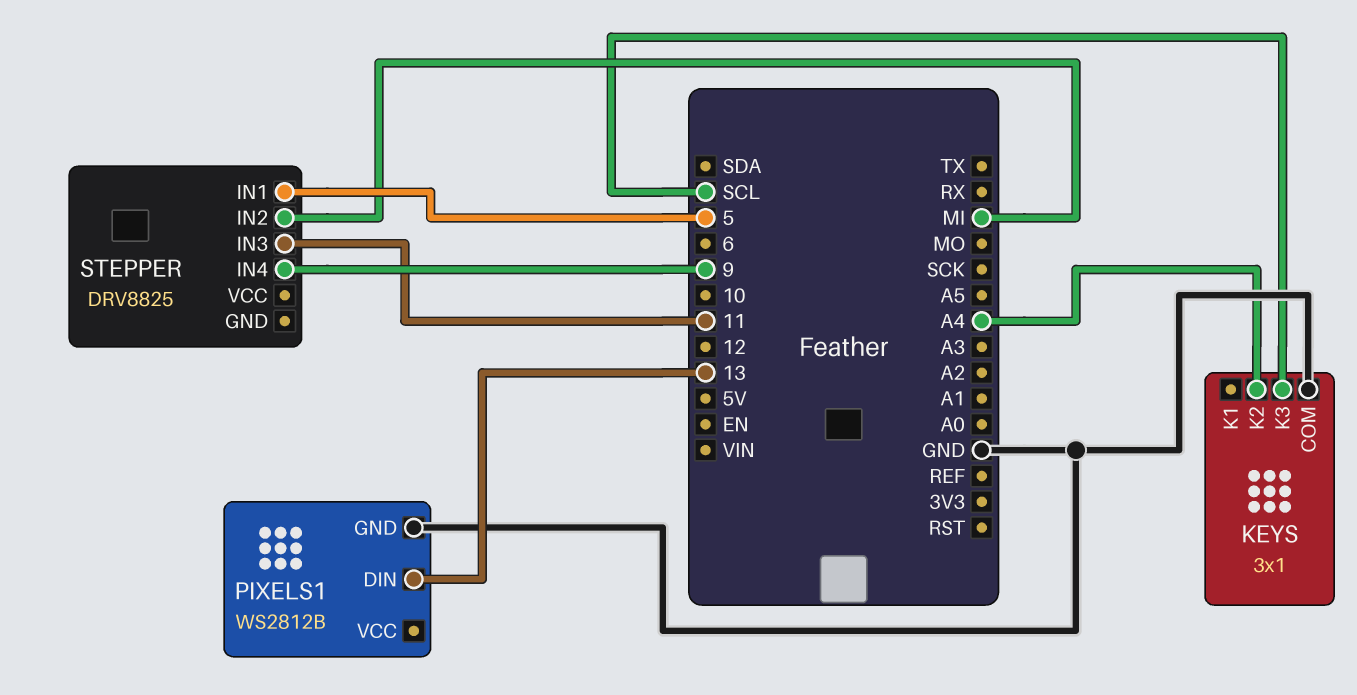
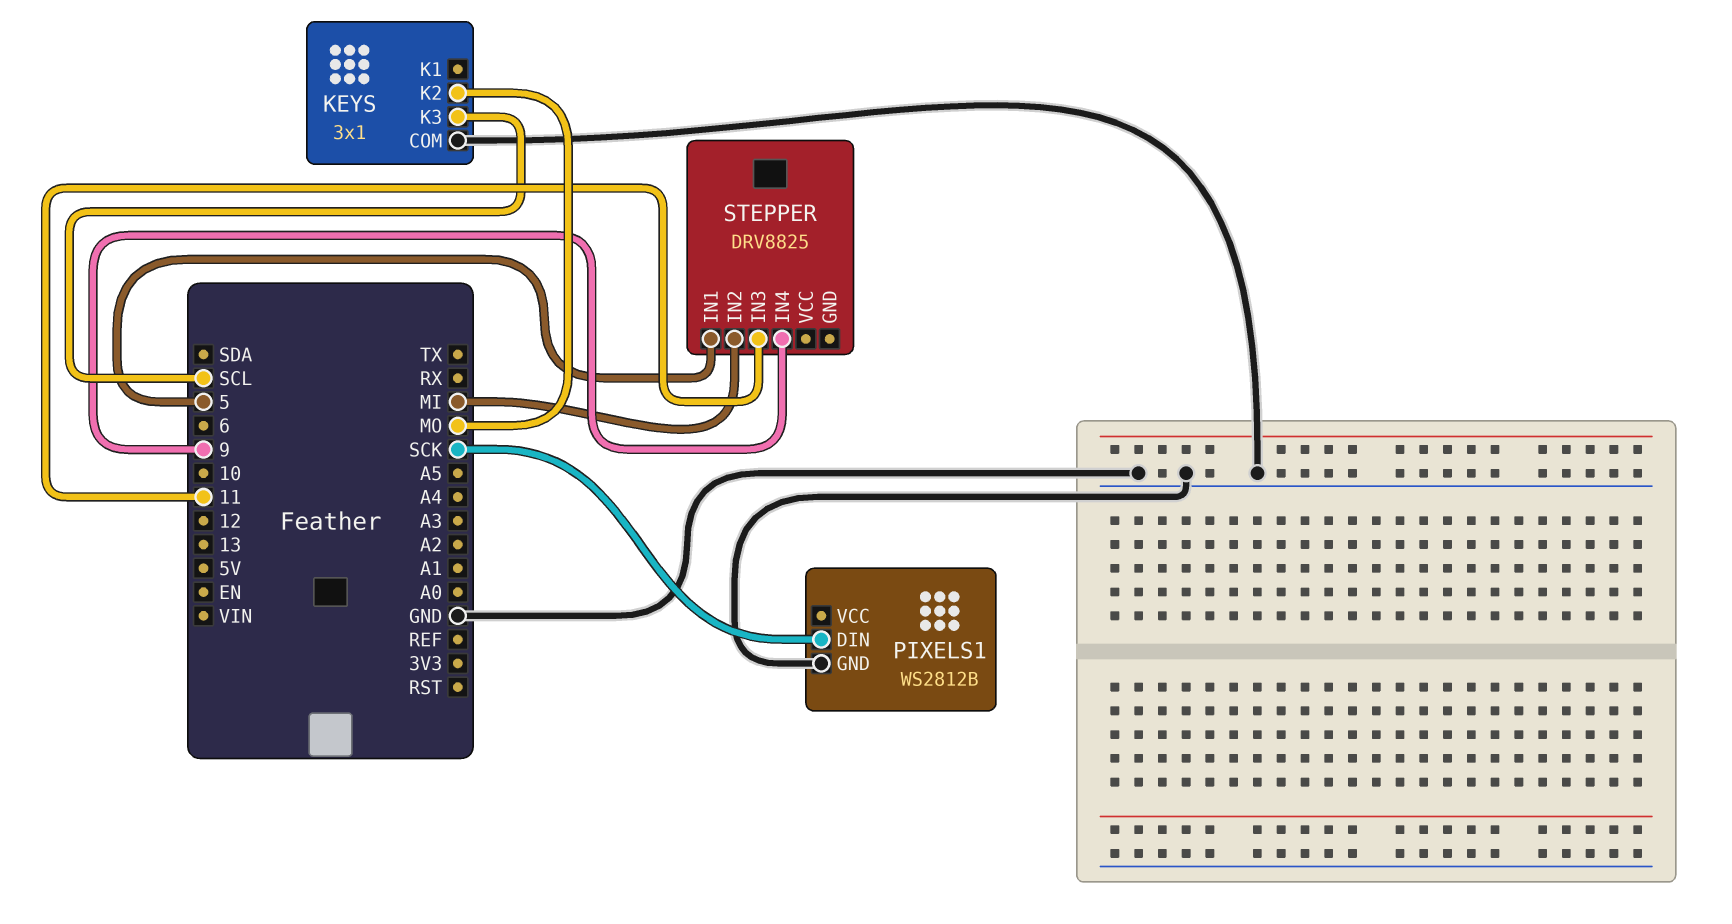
KEYS pin K2: A4 -> MO
PIXELS1 pin DIN: 13 -> SCK

